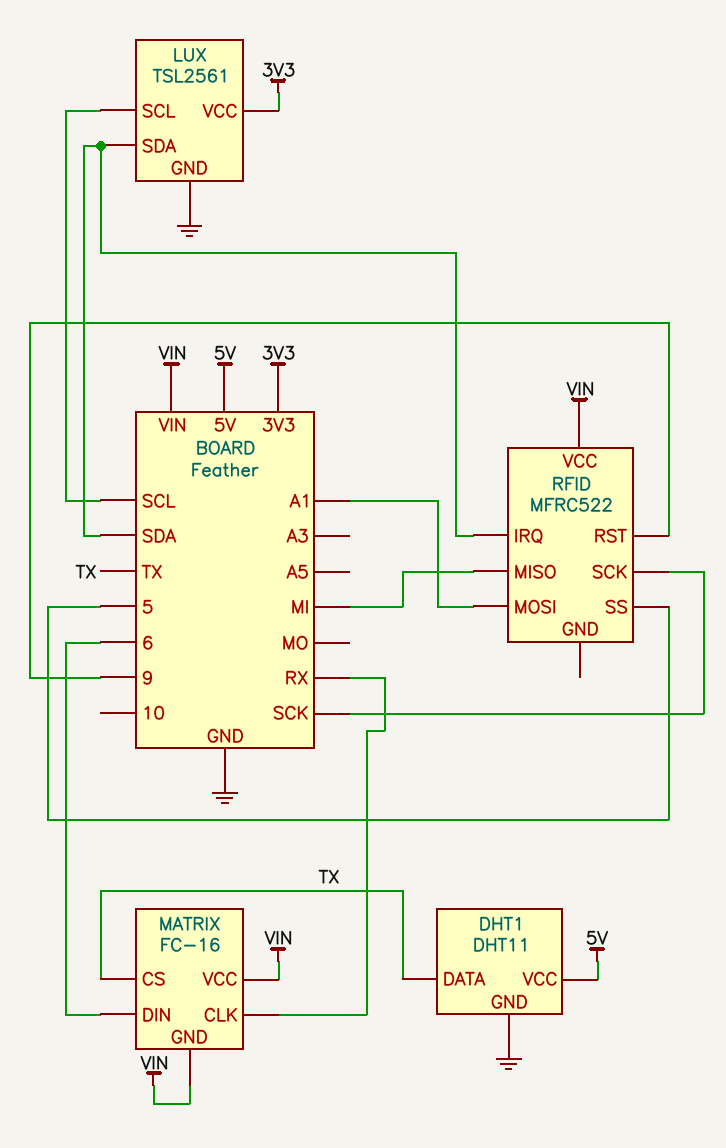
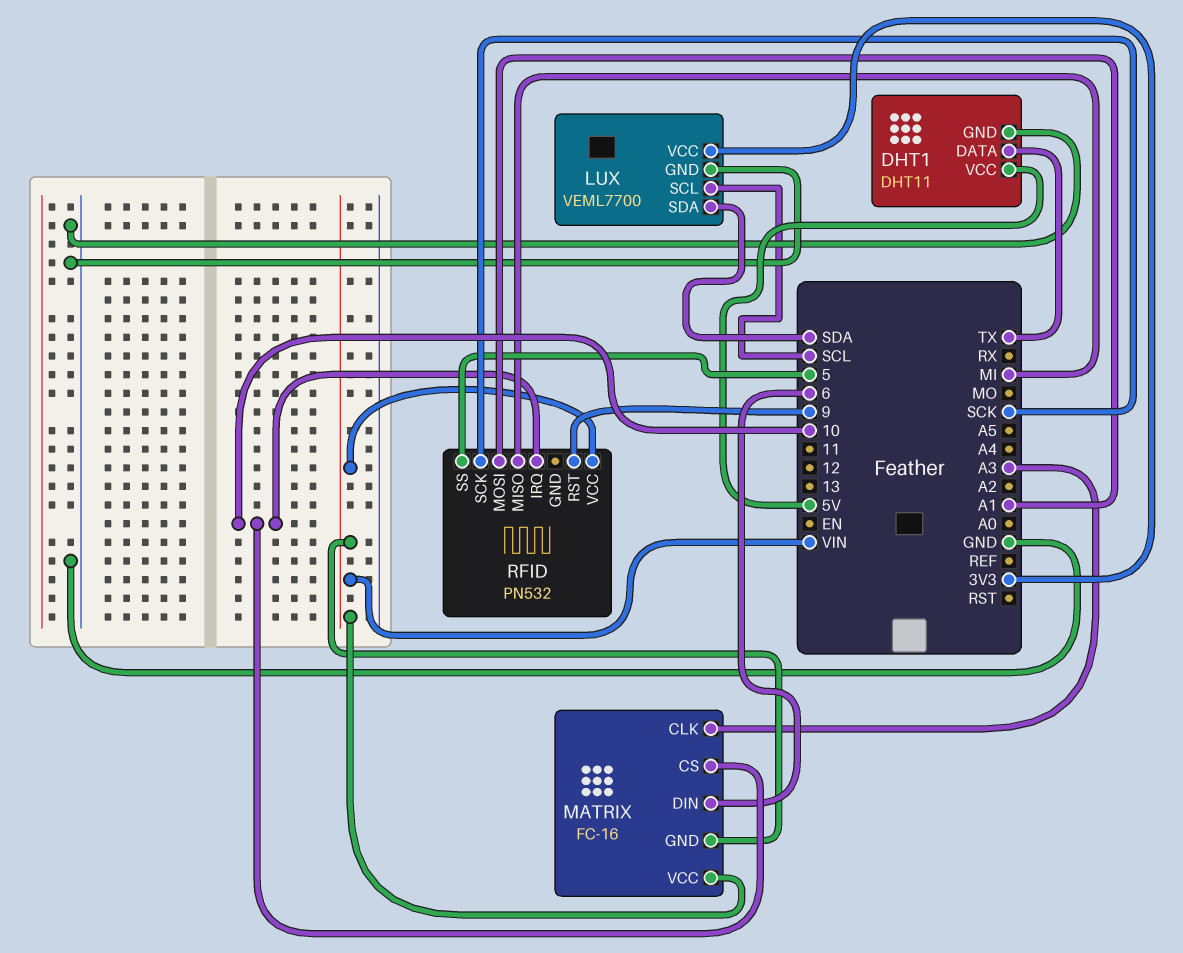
LUX: TSL2561 -> VEML7700
MATRIX pin CLK: RX -> A3
MATRIX pin CS: TX -> 10
RFID: MFRC522 -> PN532
RFID pin IRQ: SDA -> 10

